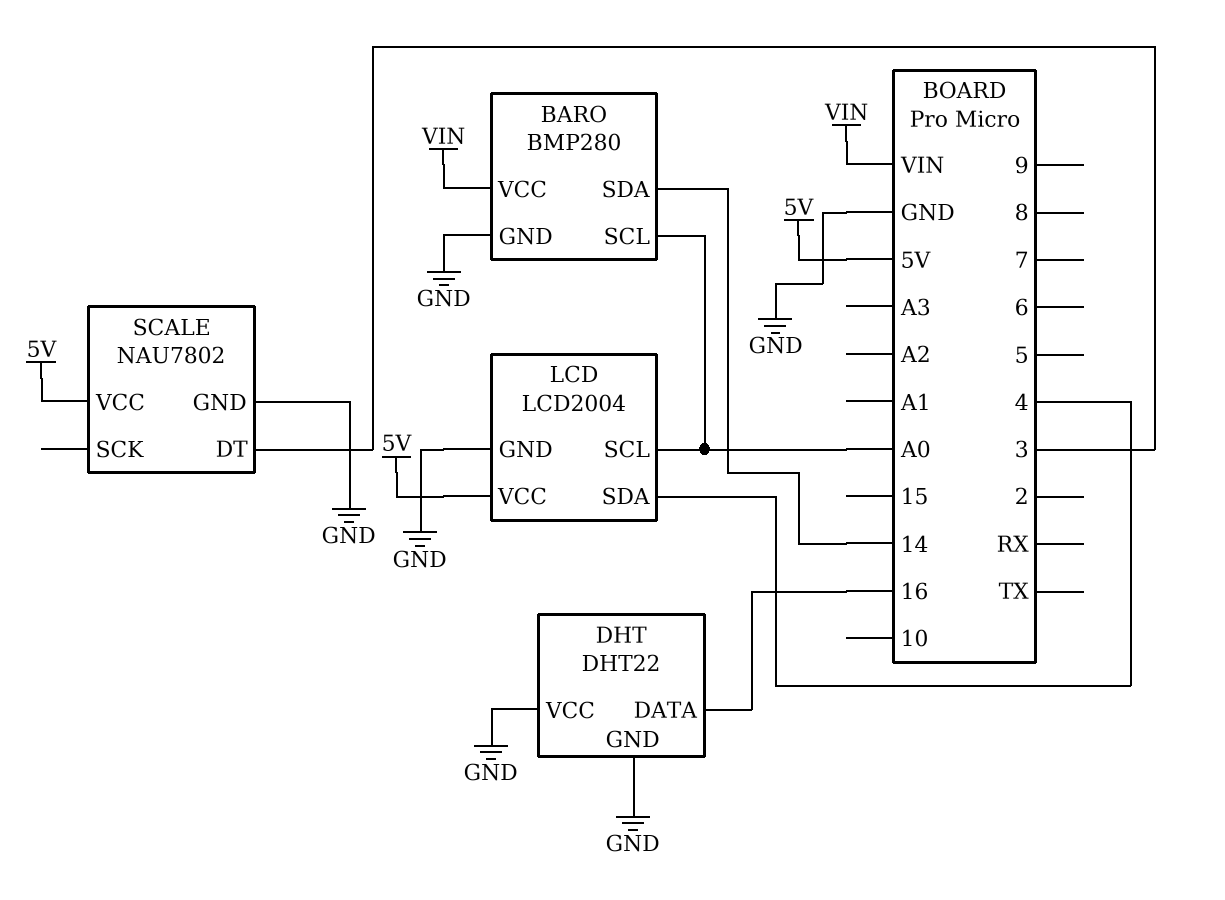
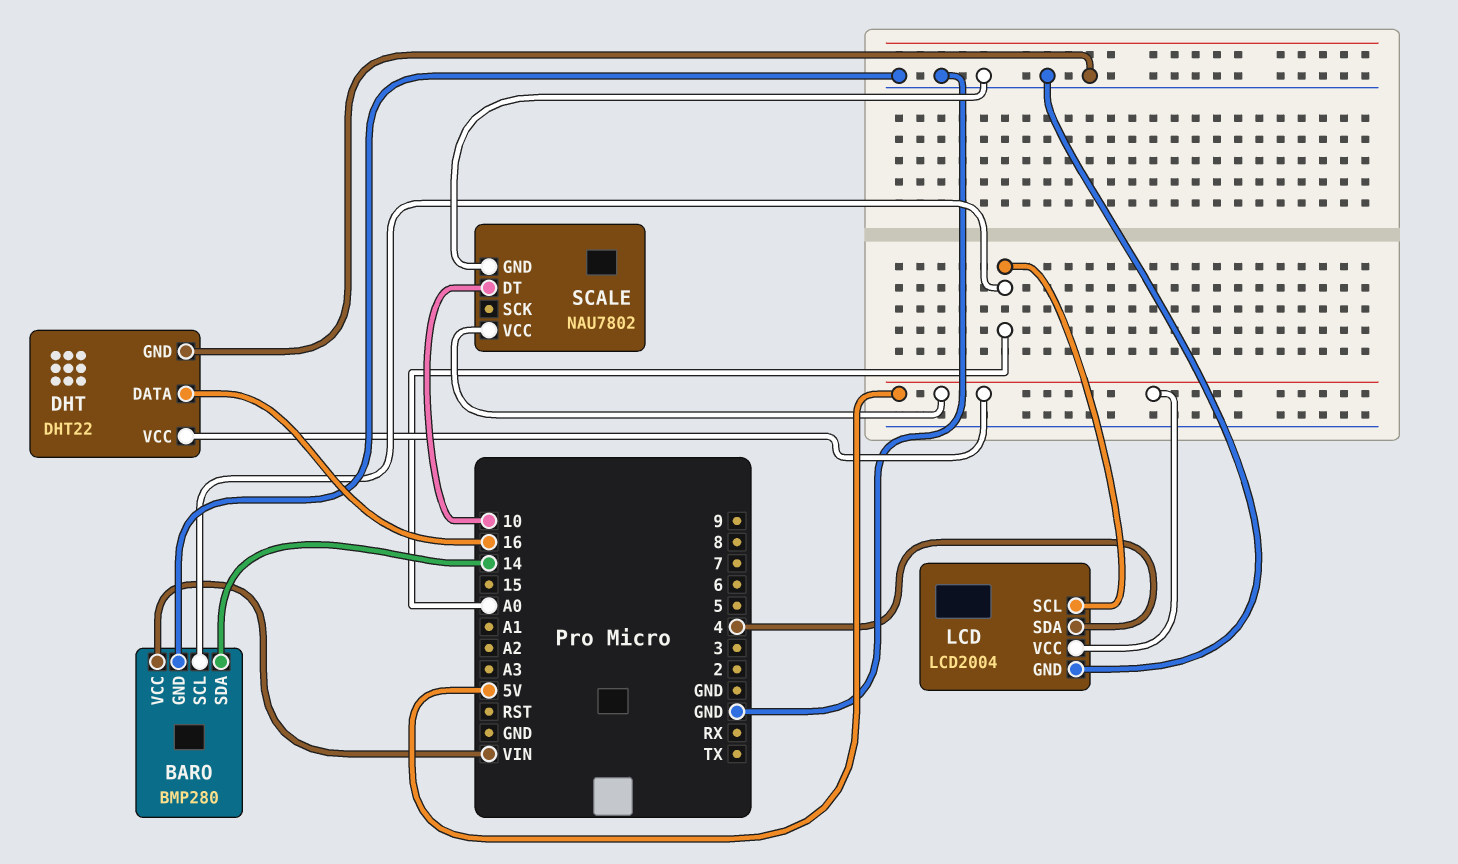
DHT pin VCC: GND -> 5V
SCALE pin DT: 3 -> 10

